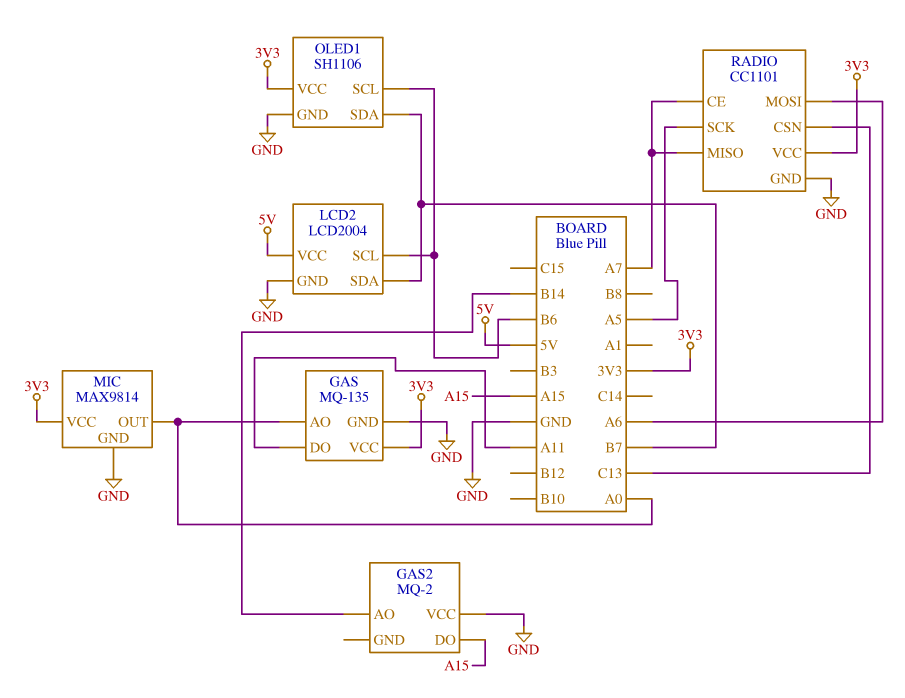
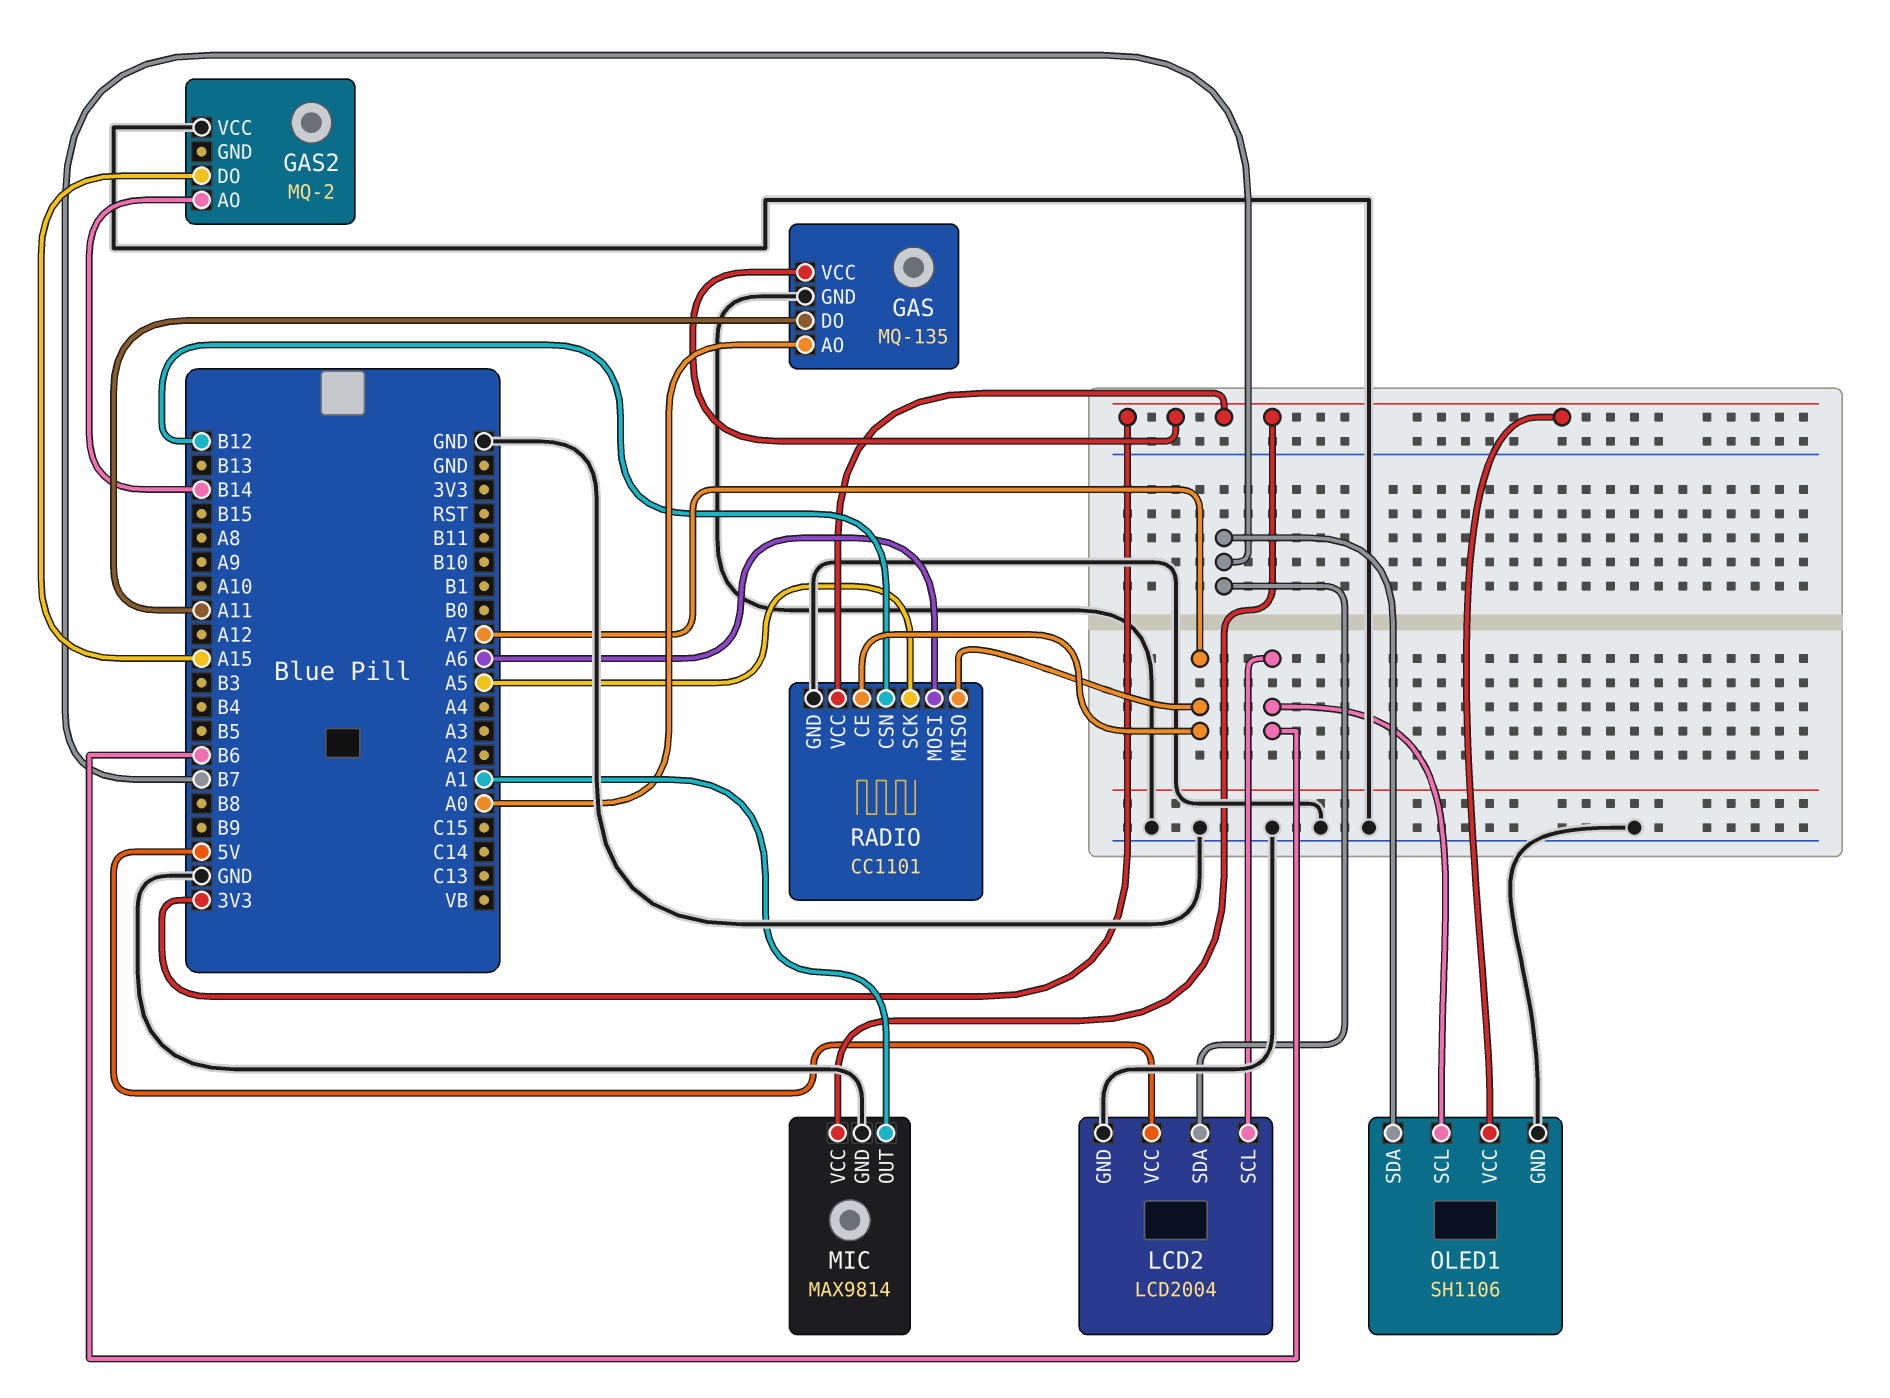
MIC pin OUT: A0 -> A1
RADIO pin CSN: C13 -> B12

